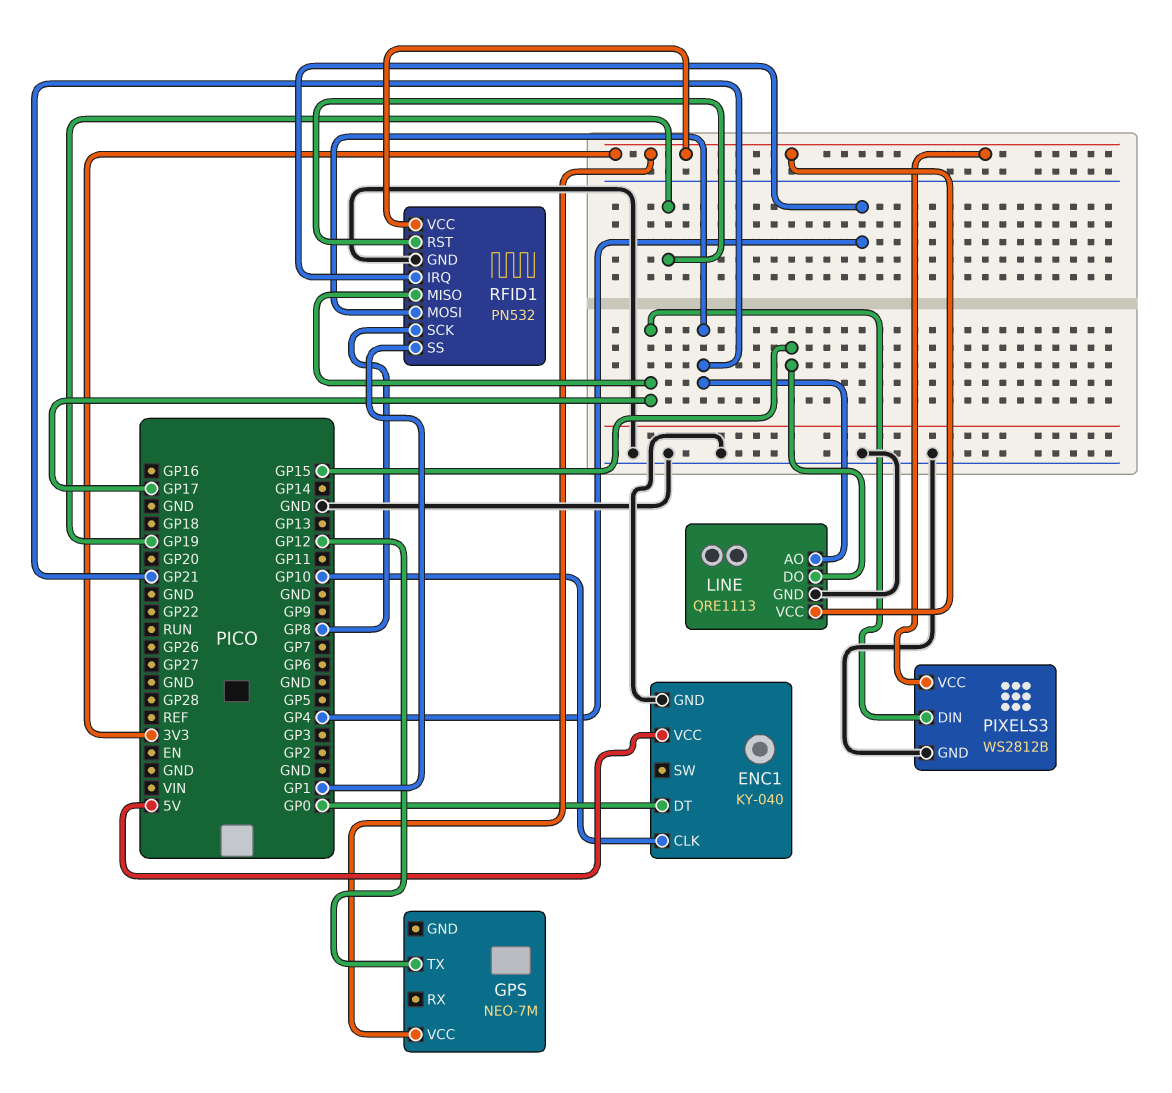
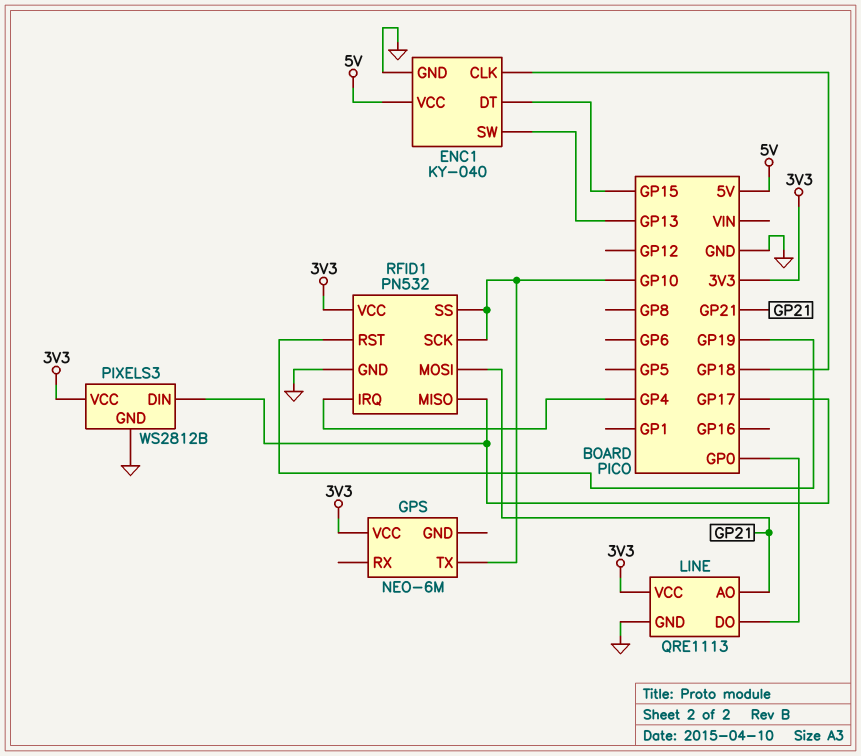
ENC1 pin CLK: GP10 -> GP18
ENC1 pin DT: GP0 -> GP15
ENC1 pin SW: none -> GP13
GPS: NEO-7M -> NEO-6M
GPS pin TX: GP12 -> GP10
LINE pin DO: GP15 -> GP0
RFID1 pin SCK: GP8 -> GP10
RFID1 pin SS: GP1 -> GP10

